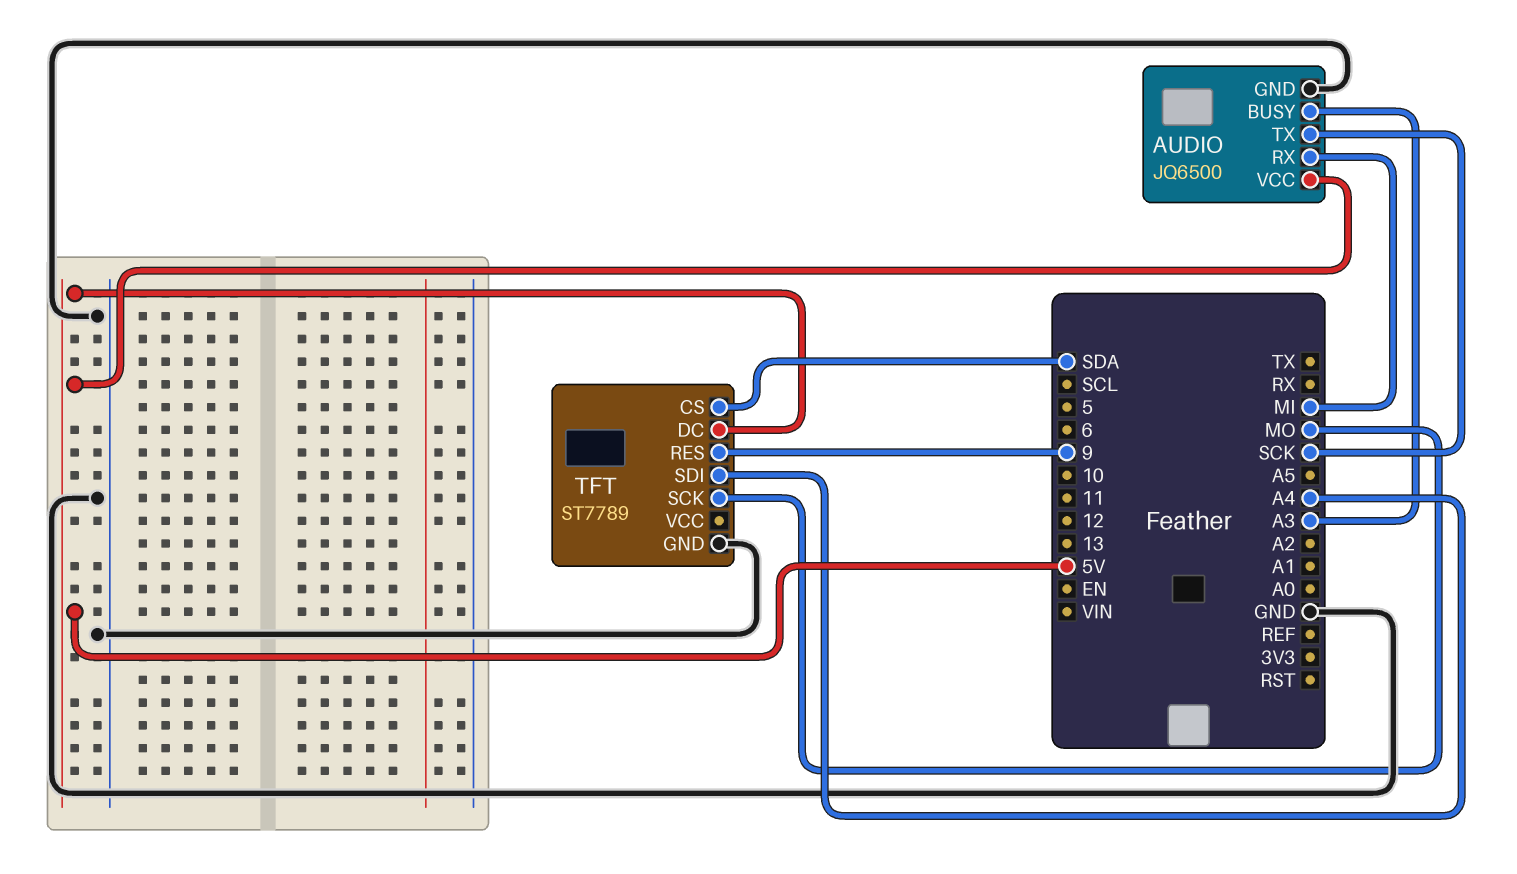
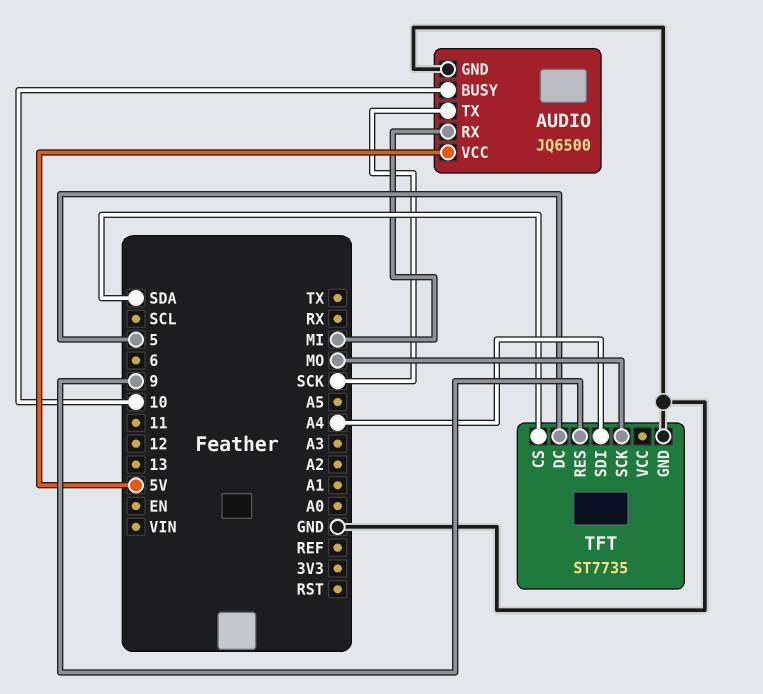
AUDIO pin BUSY: A3 -> 10
TFT: ST7789 -> ST7735
TFT pin DC: 5V -> 5

